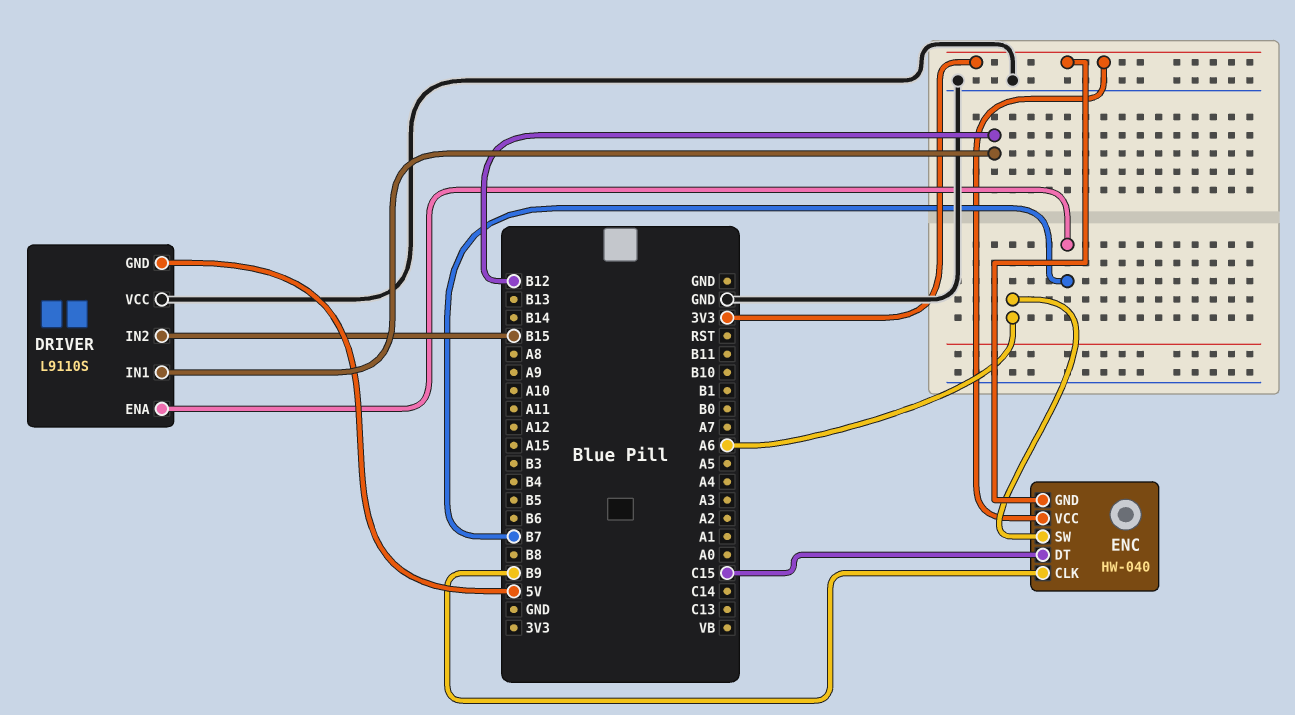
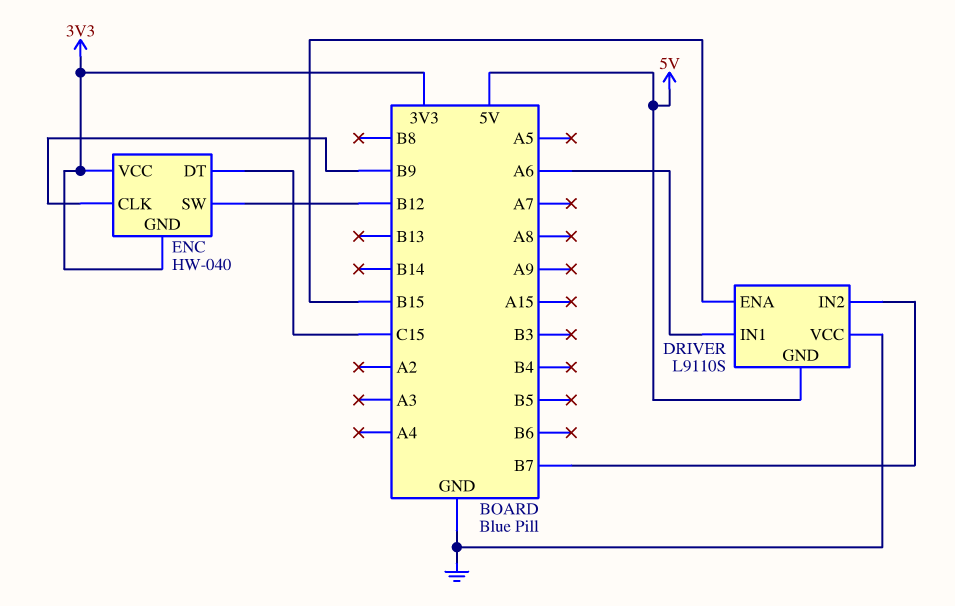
DRIVER pin ENA: B7 -> B15
DRIVER pin IN1: B12 -> A6
DRIVER pin IN2: B15 -> B7
ENC pin SW: A6 -> B12

